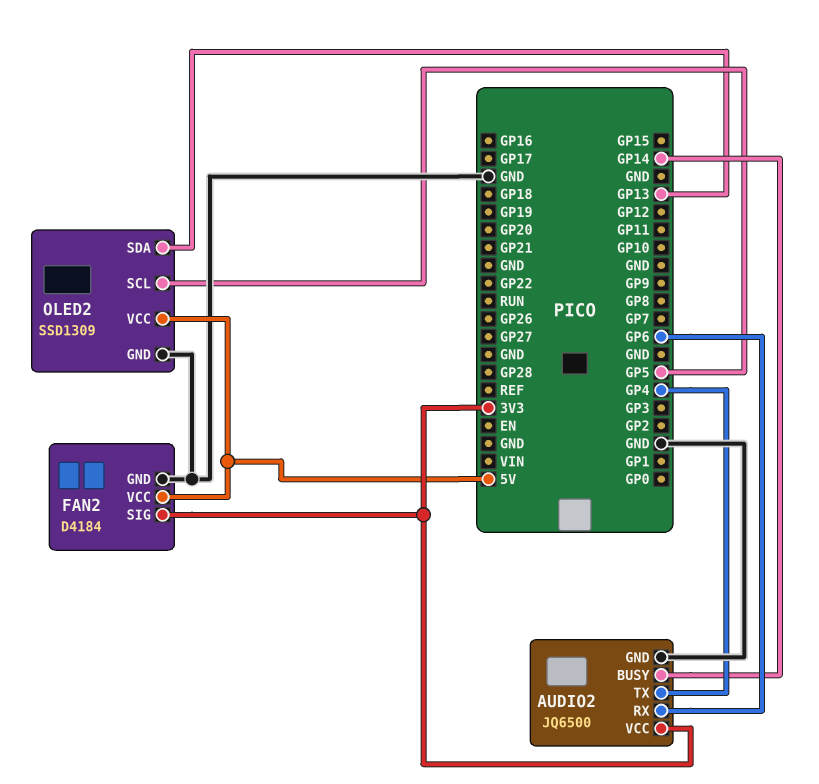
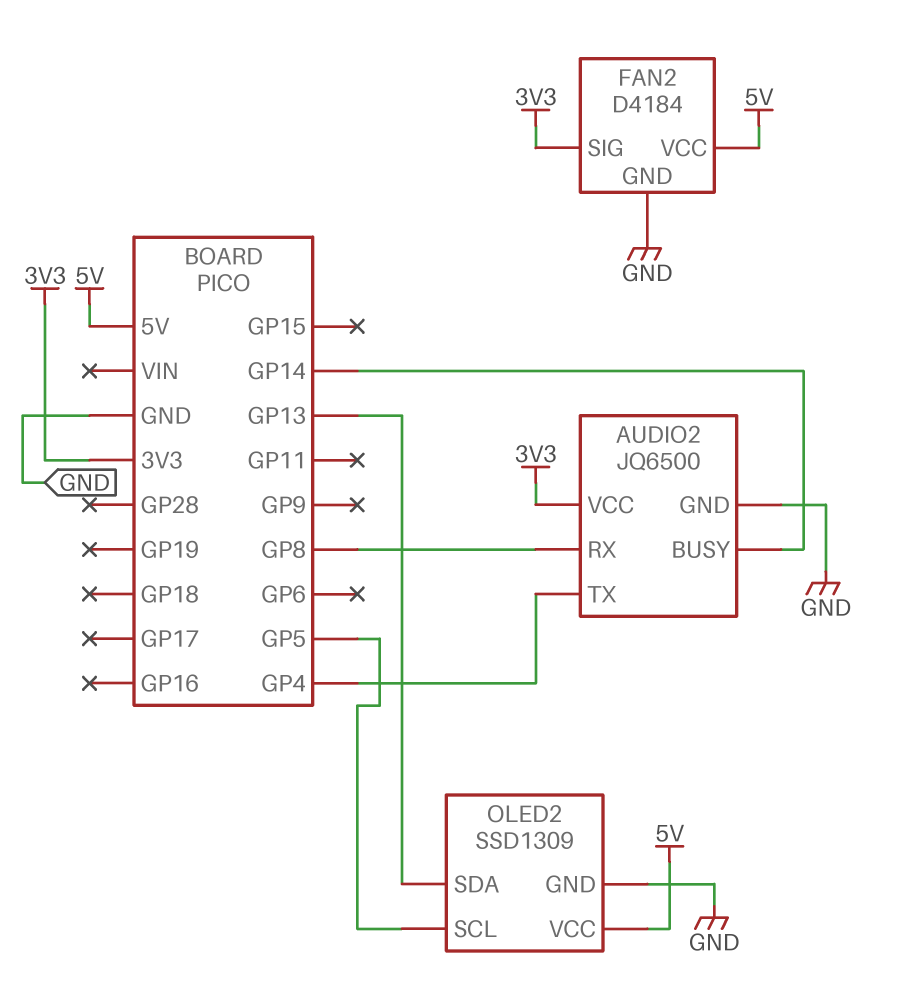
AUDIO2 pin RX: GP6 -> GP8

